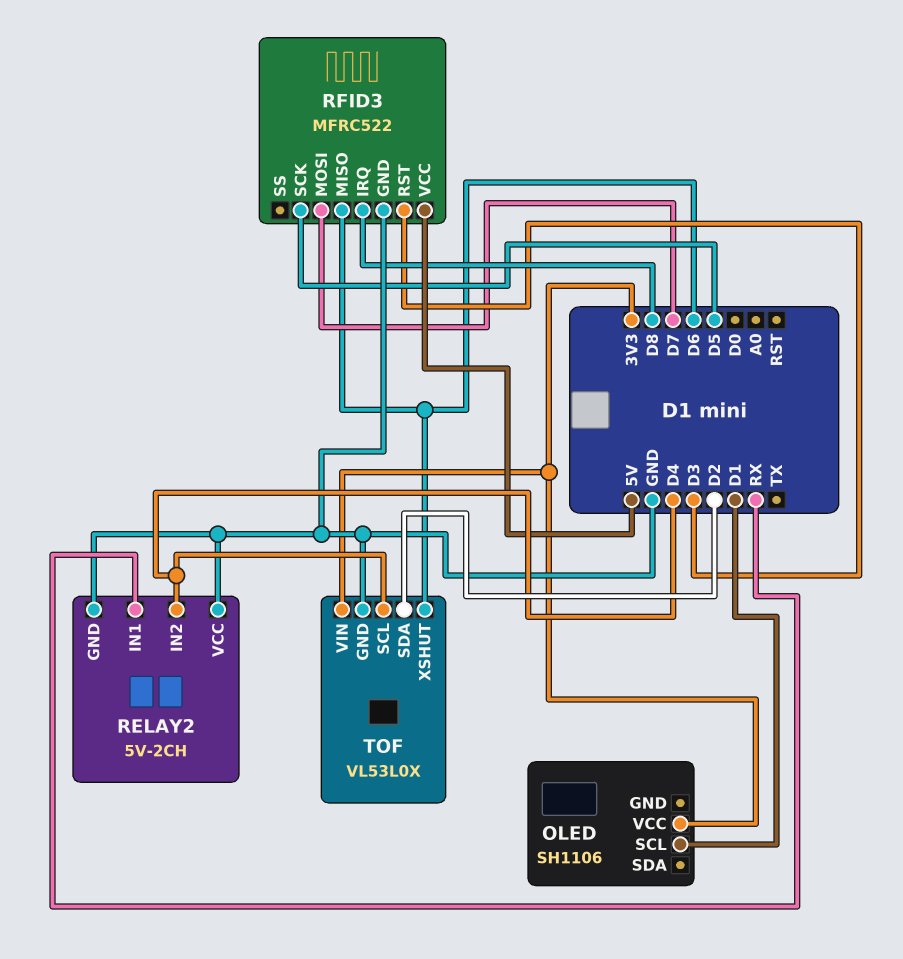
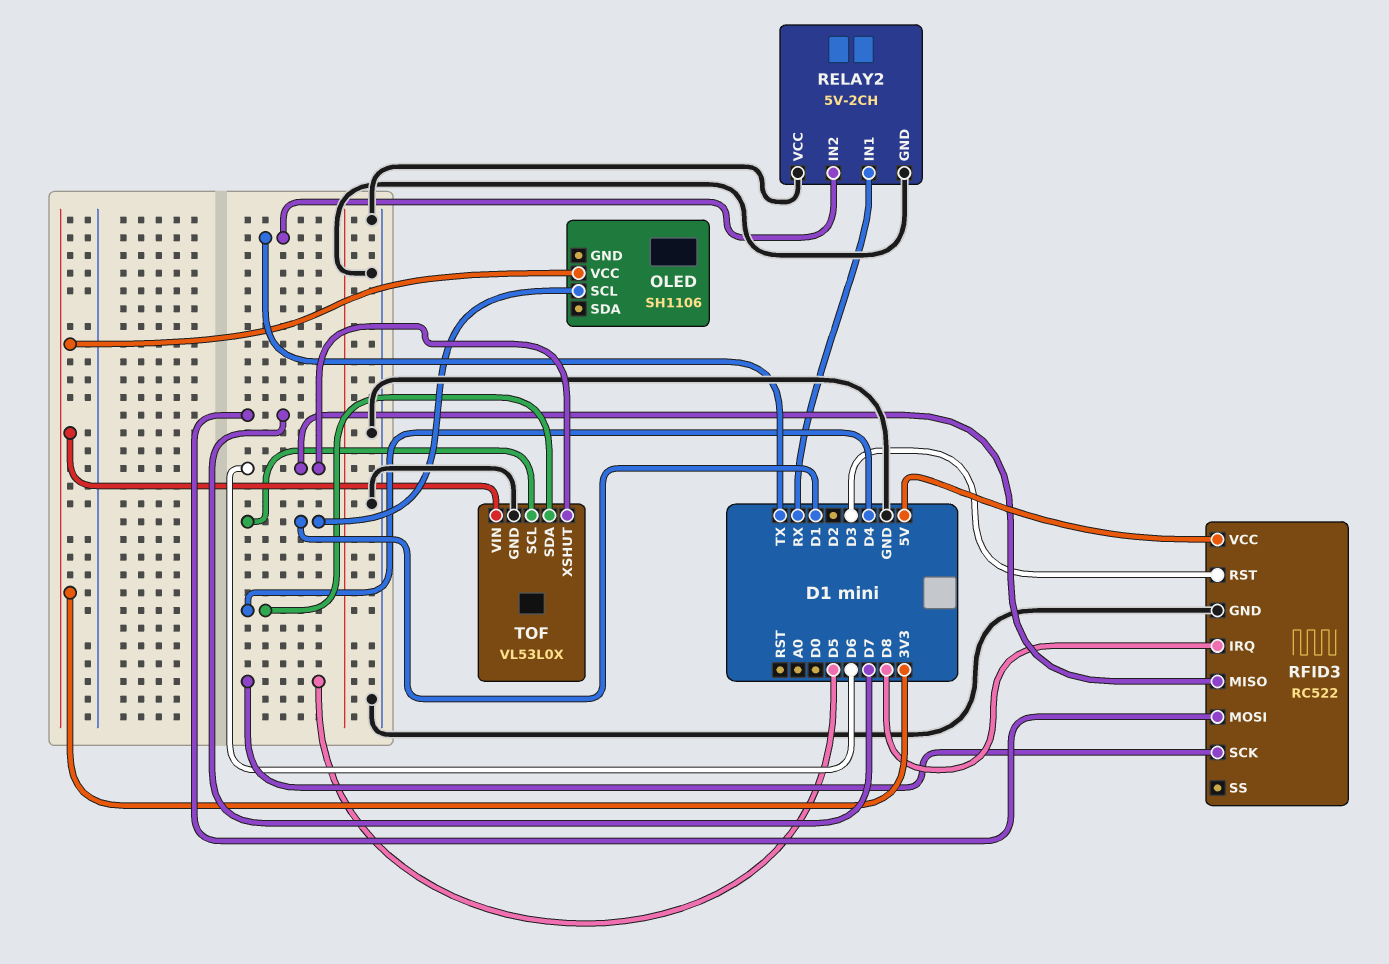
RELAY2 pin IN2: D4 -> TX
RFID3: MFRC522 -> RC522
TOF pin SCL: D4 -> D1
TOF pin SDA: D2 -> D4

